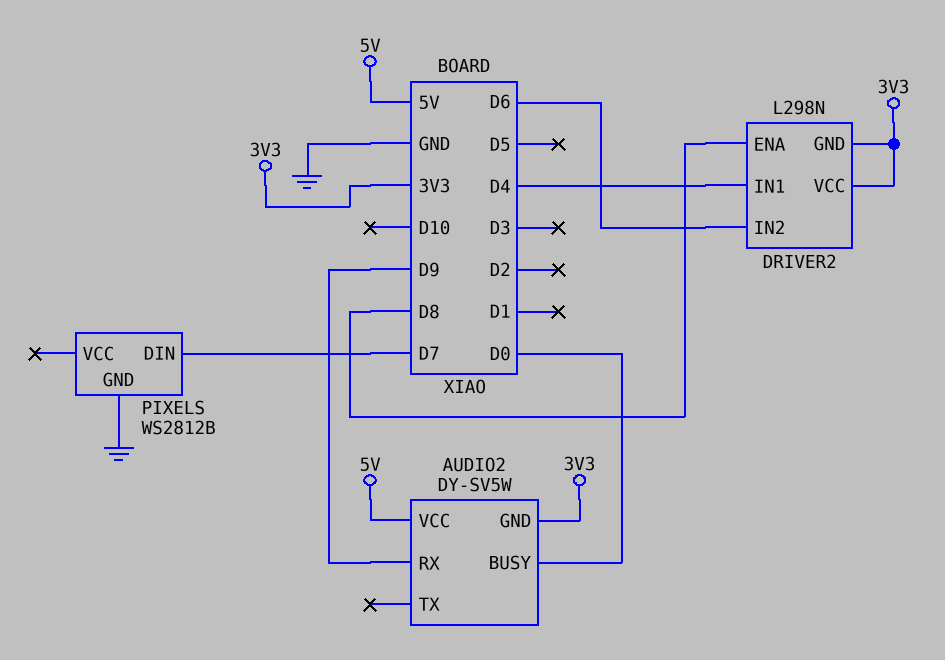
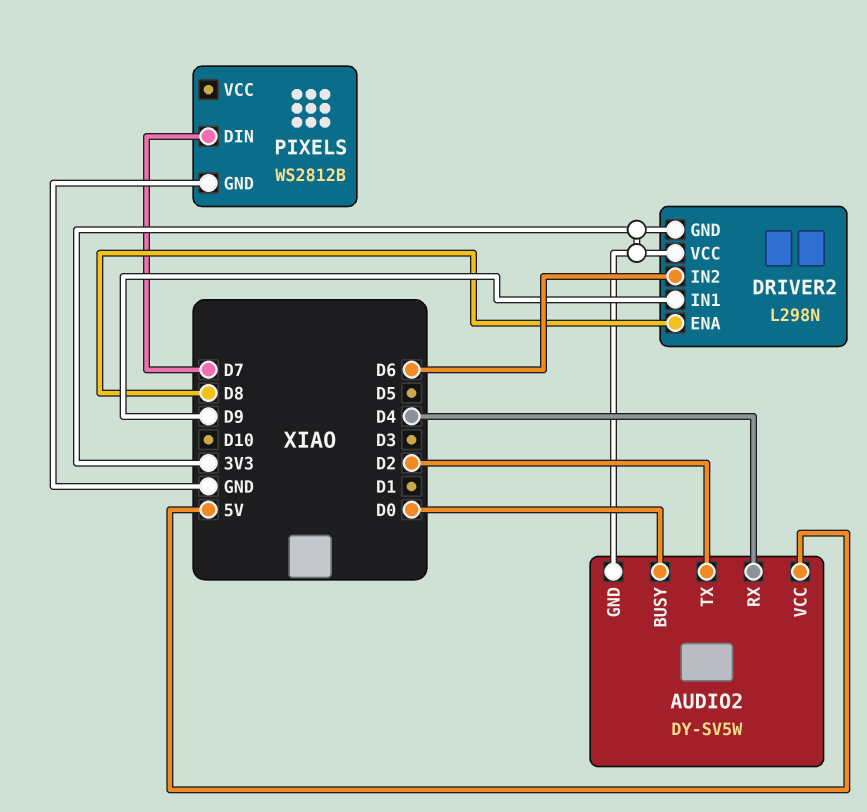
AUDIO2 pin RX: D9 -> D4
AUDIO2 pin TX: none -> D2
DRIVER2 pin IN1: D4 -> D9

